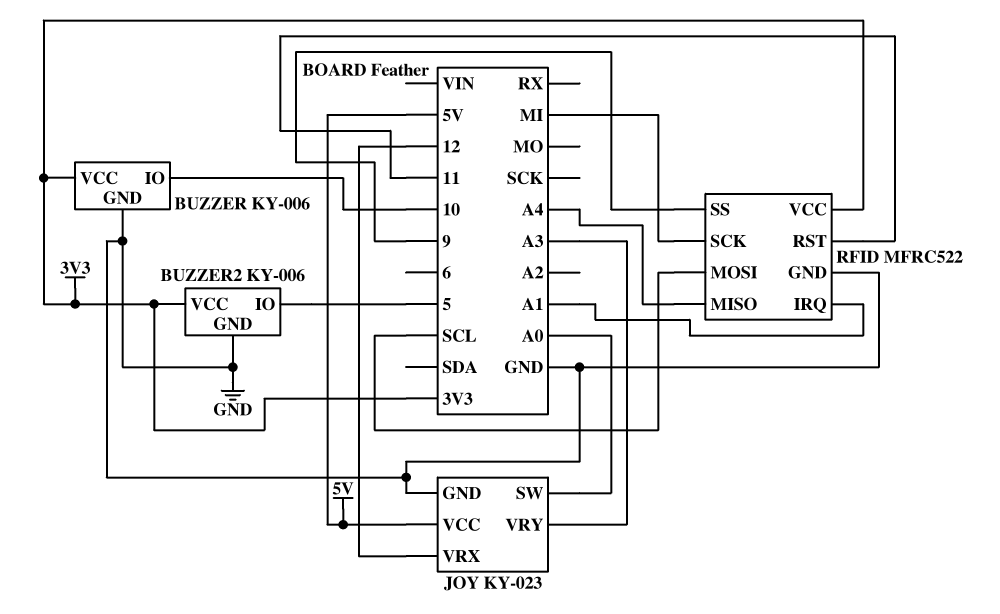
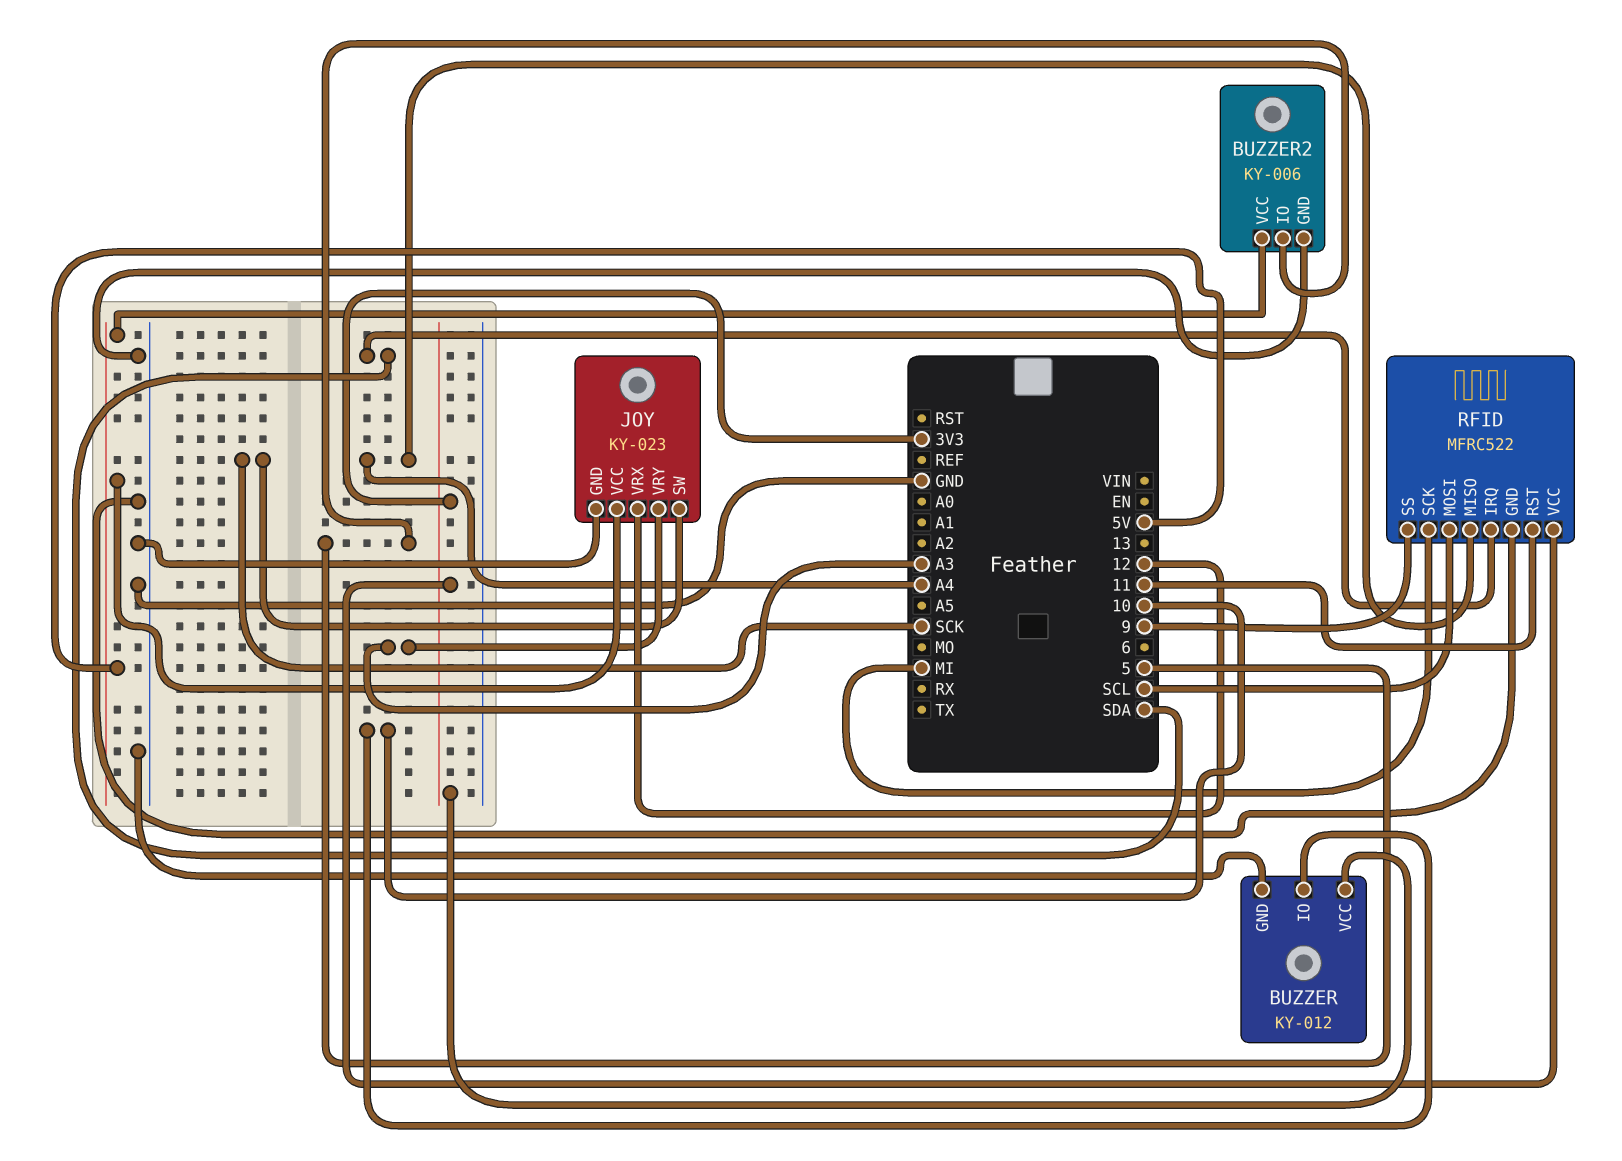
BUZZER: KY-006 -> KY-012
BUZZER2 pin VCC: 3V3 -> 5V
JOY pin SW: A0 -> SCK
RFID pin IRQ: A1 -> SDA

